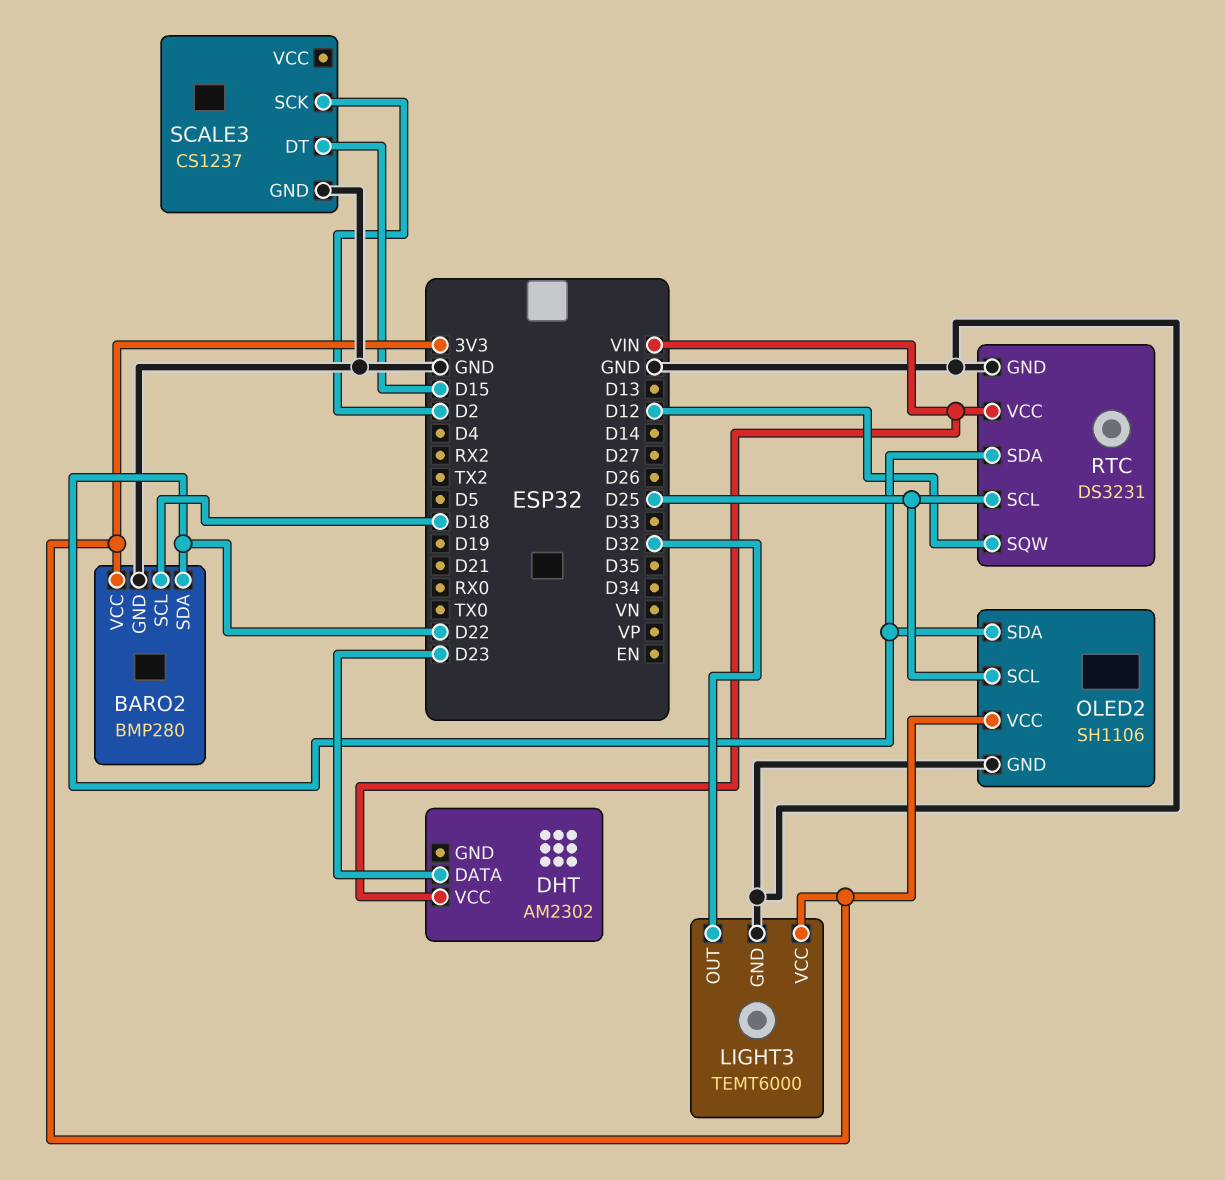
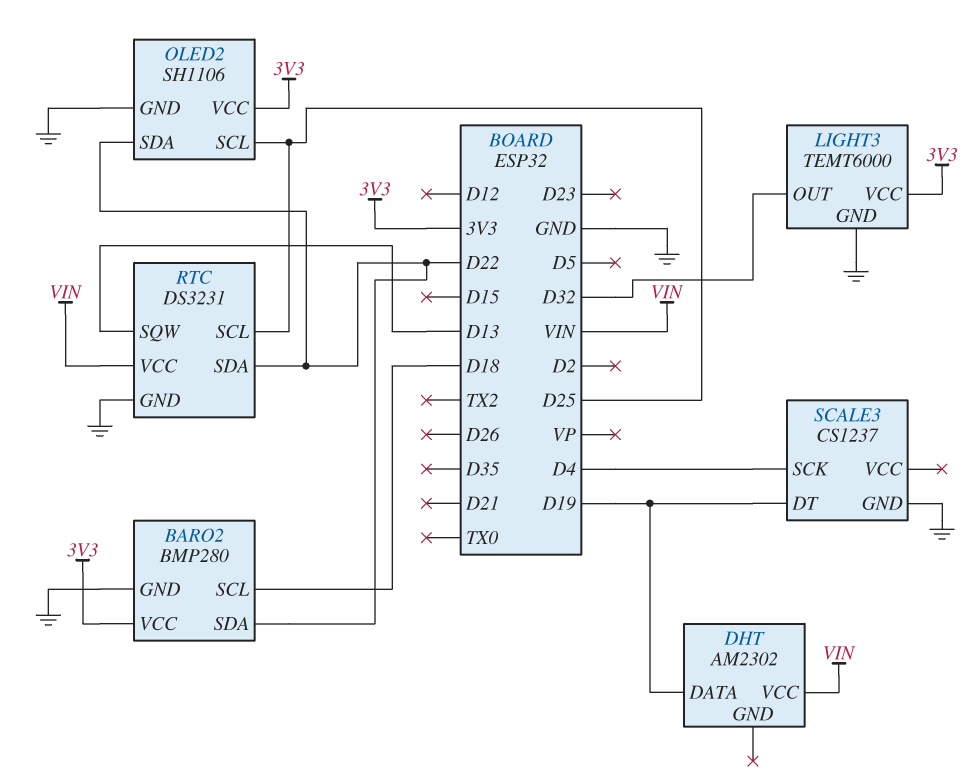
DHT pin DATA: D23 -> D19
RTC pin SQW: D12 -> D13
SCALE3 pin DT: D15 -> D19
SCALE3 pin SCK: D2 -> D4

